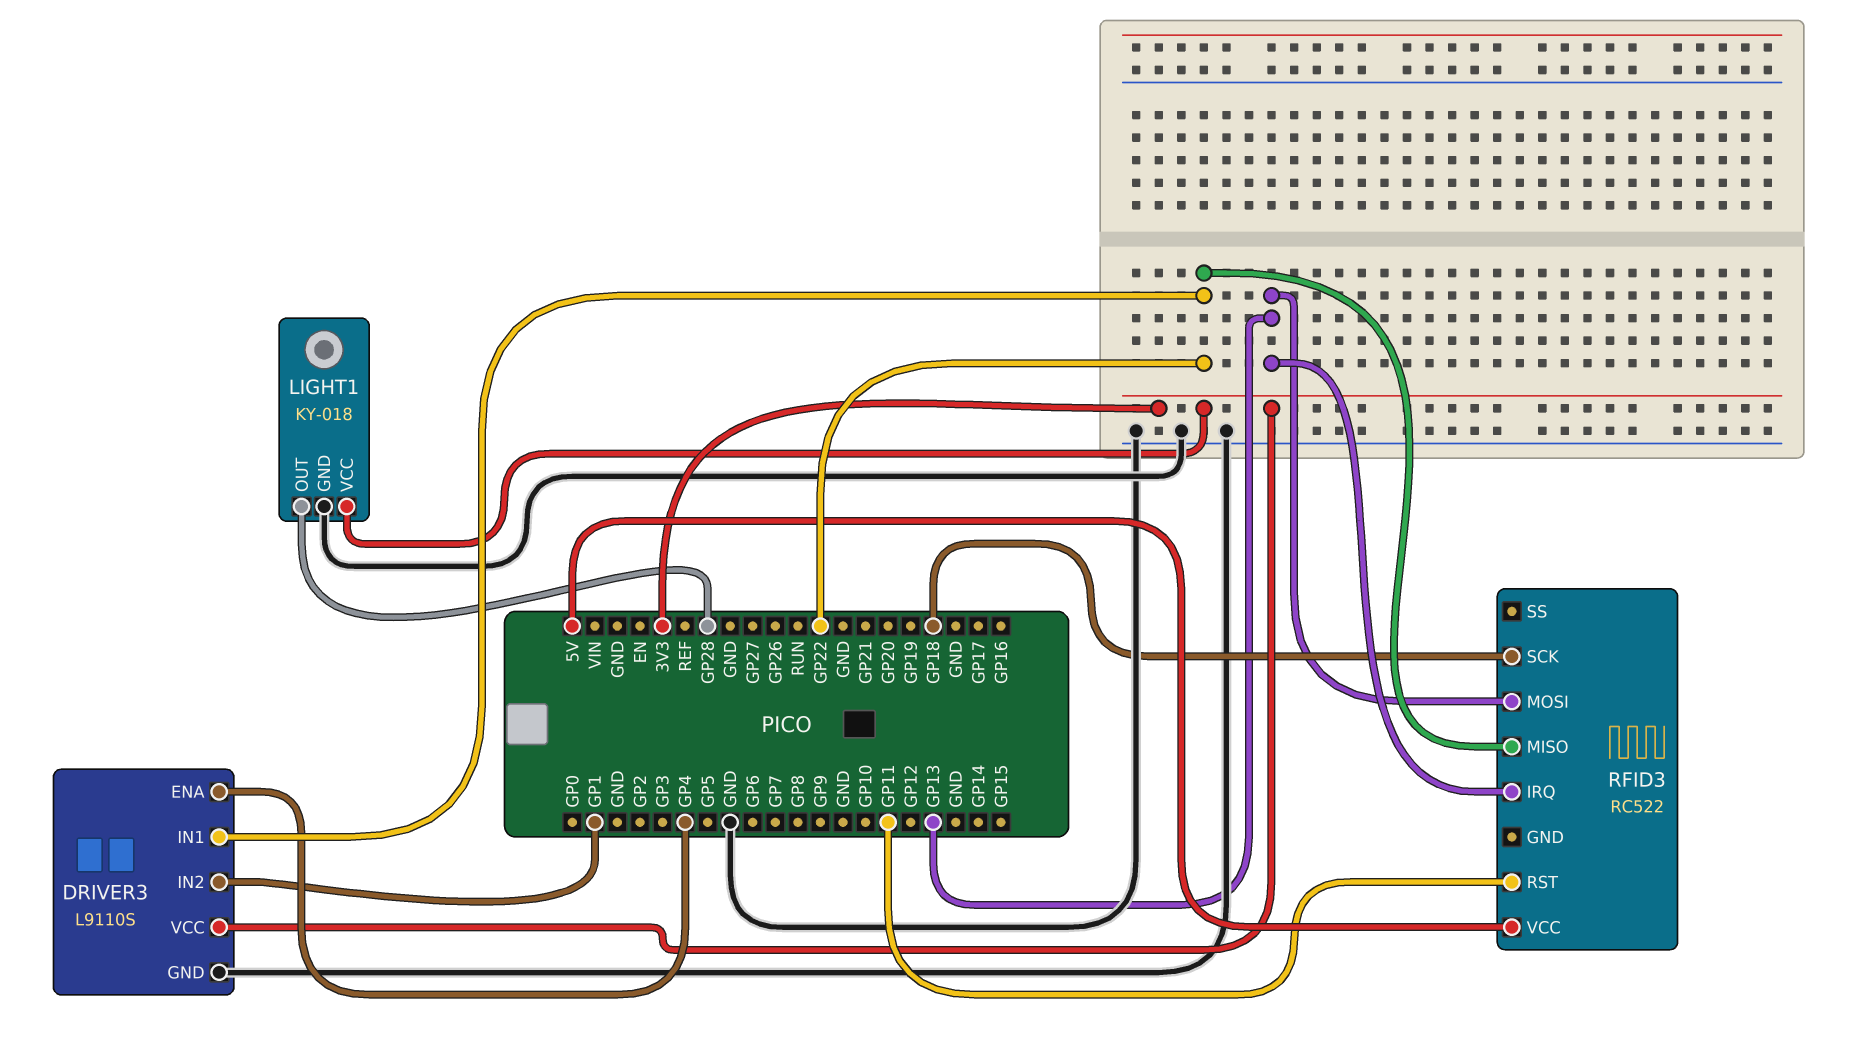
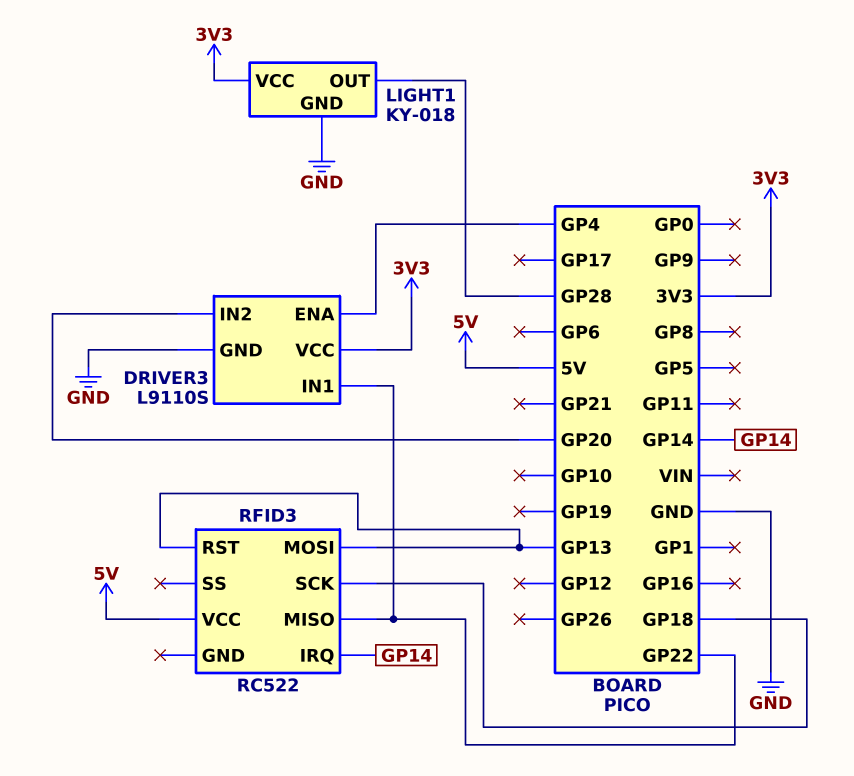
DRIVER3 pin IN2: GP1 -> GP20
RFID3 pin IRQ: GP13 -> GP14
RFID3 pin RST: GP11 -> GP13

